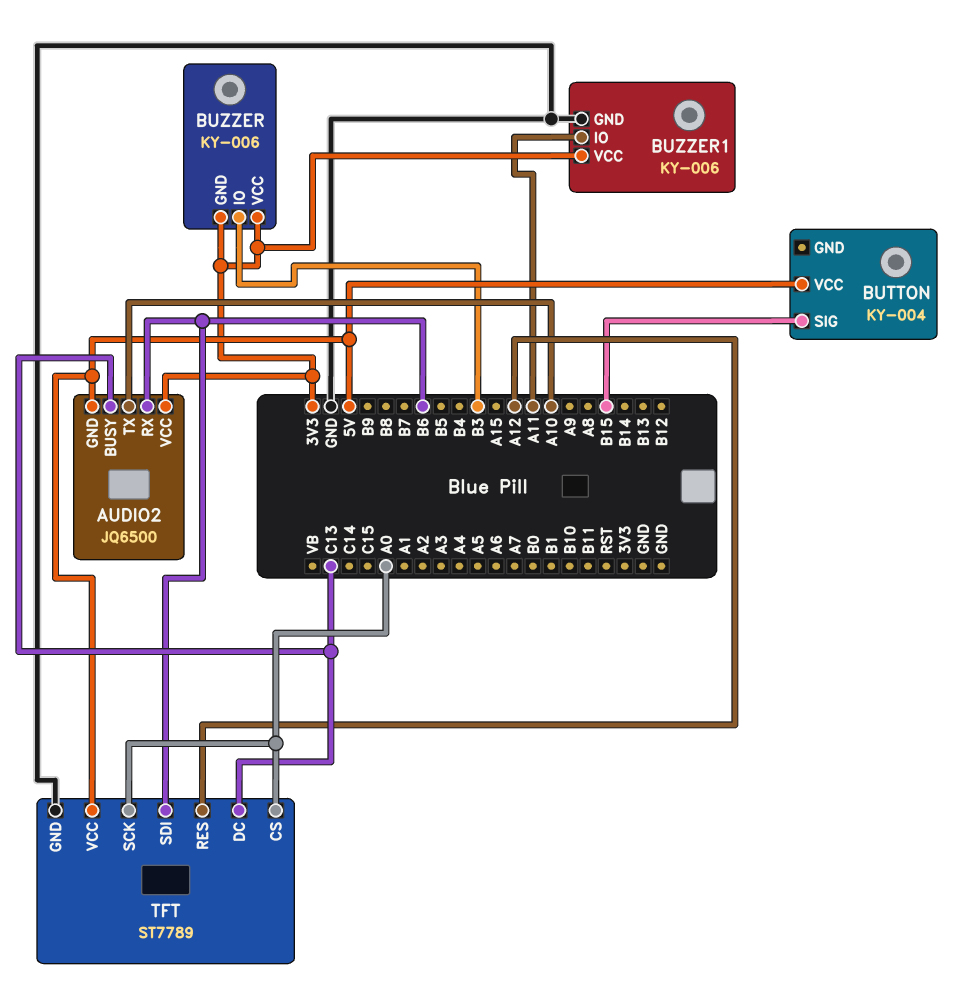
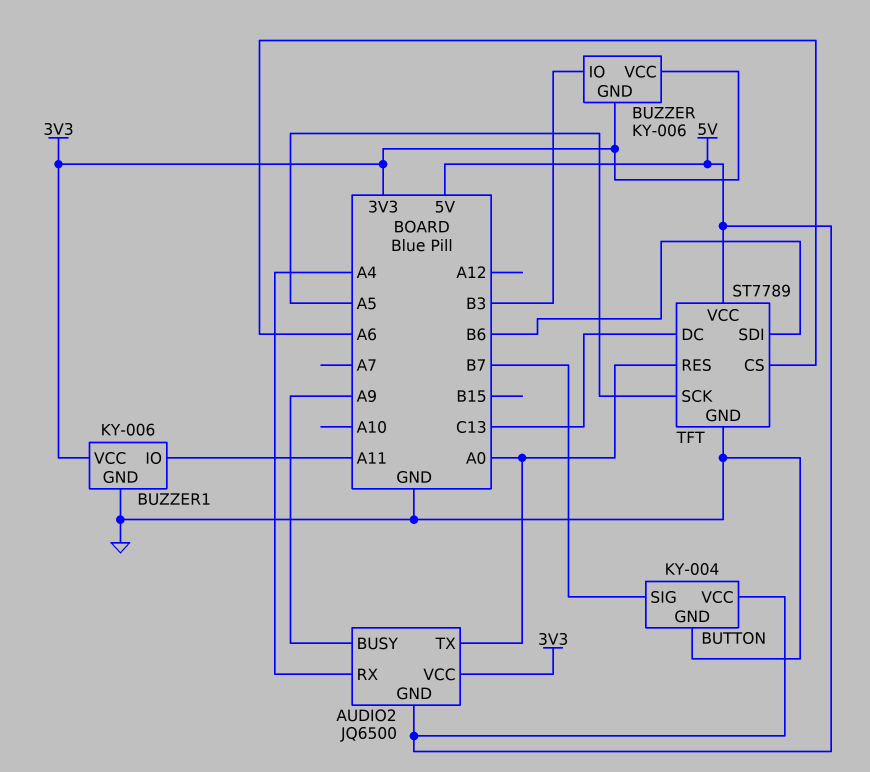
AUDIO2 pin BUSY: C13 -> A9
AUDIO2 pin RX: B6 -> A4
AUDIO2 pin TX: A10 -> A0
BUTTON pin GND: none -> GND
BUTTON pin SIG: B15 -> B7
TFT pin CS: A0 -> A6
TFT pin RES: A12 -> A0
TFT pin SCK: A0 -> A5

